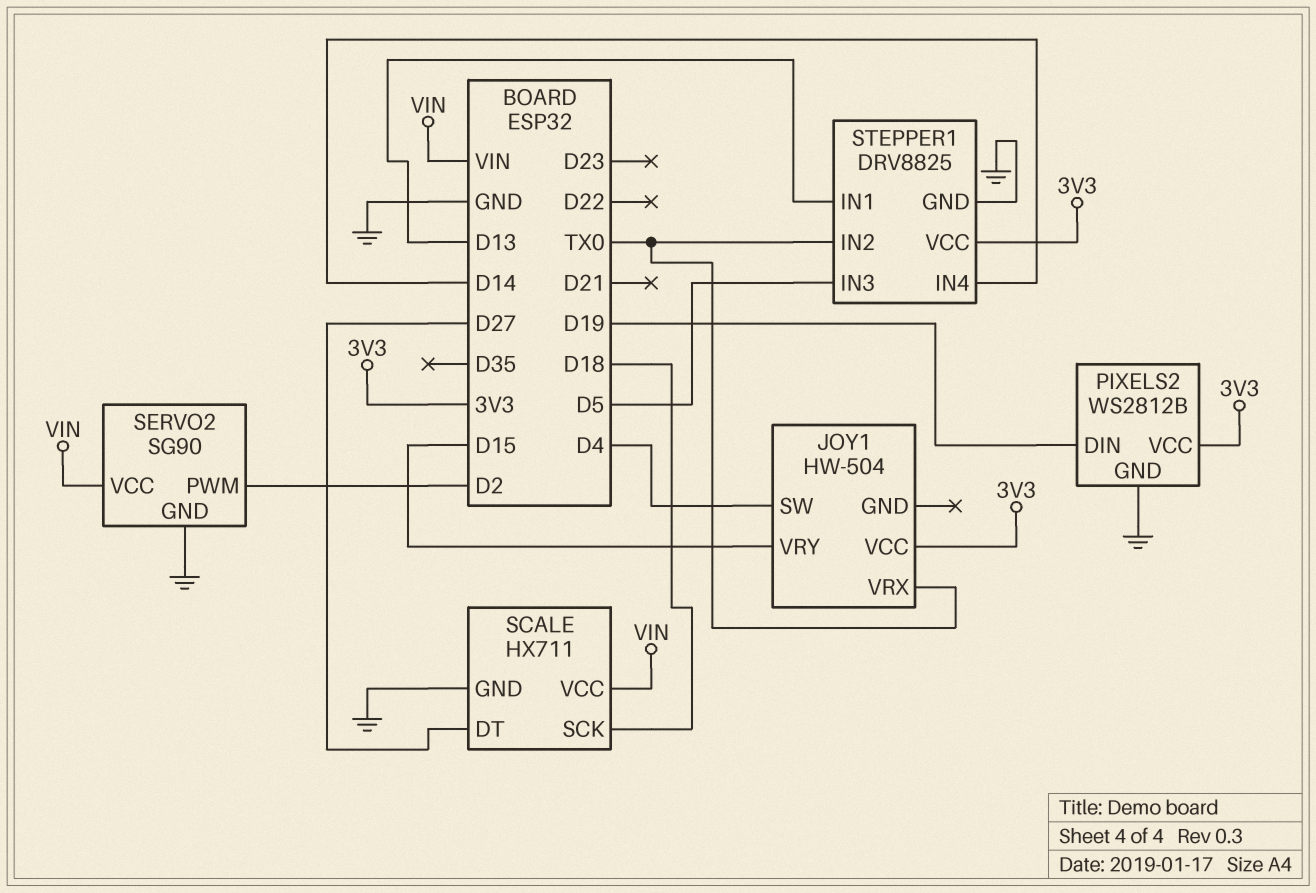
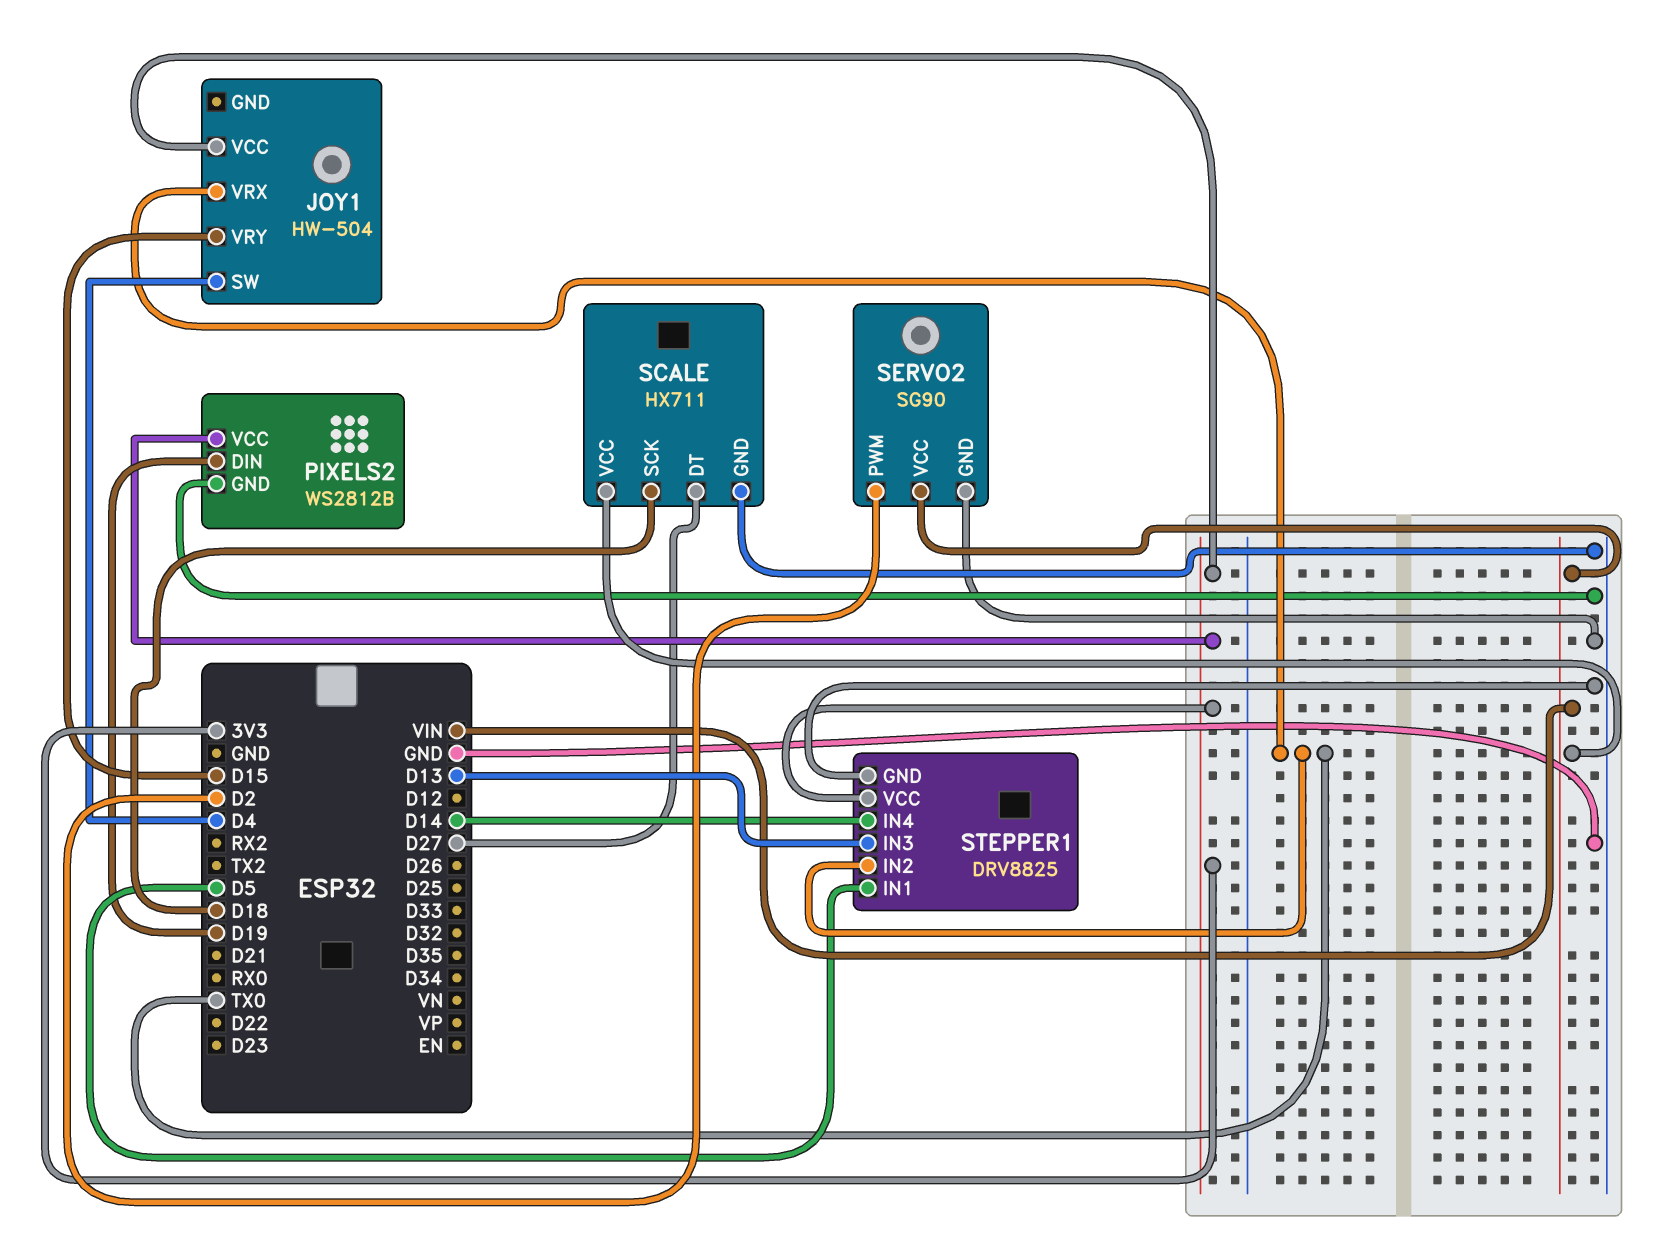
STEPPER1 pin IN1: D13 -> D5
STEPPER1 pin IN3: D5 -> D13

